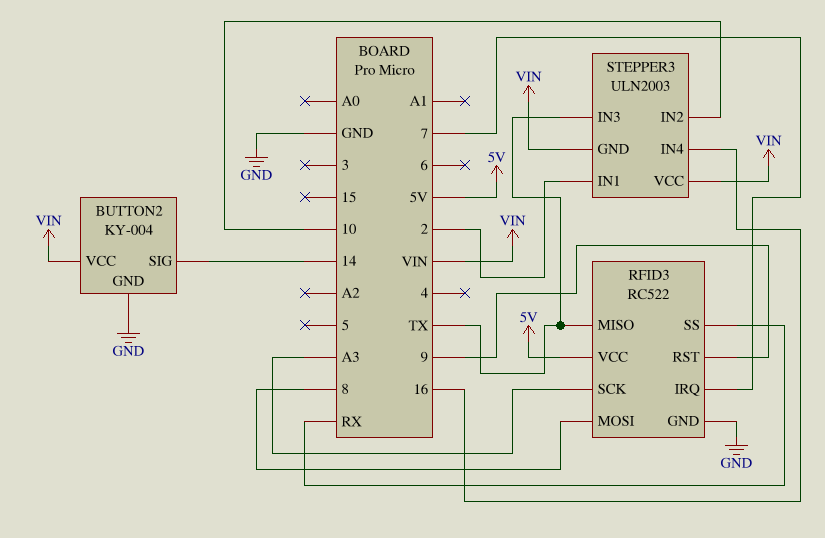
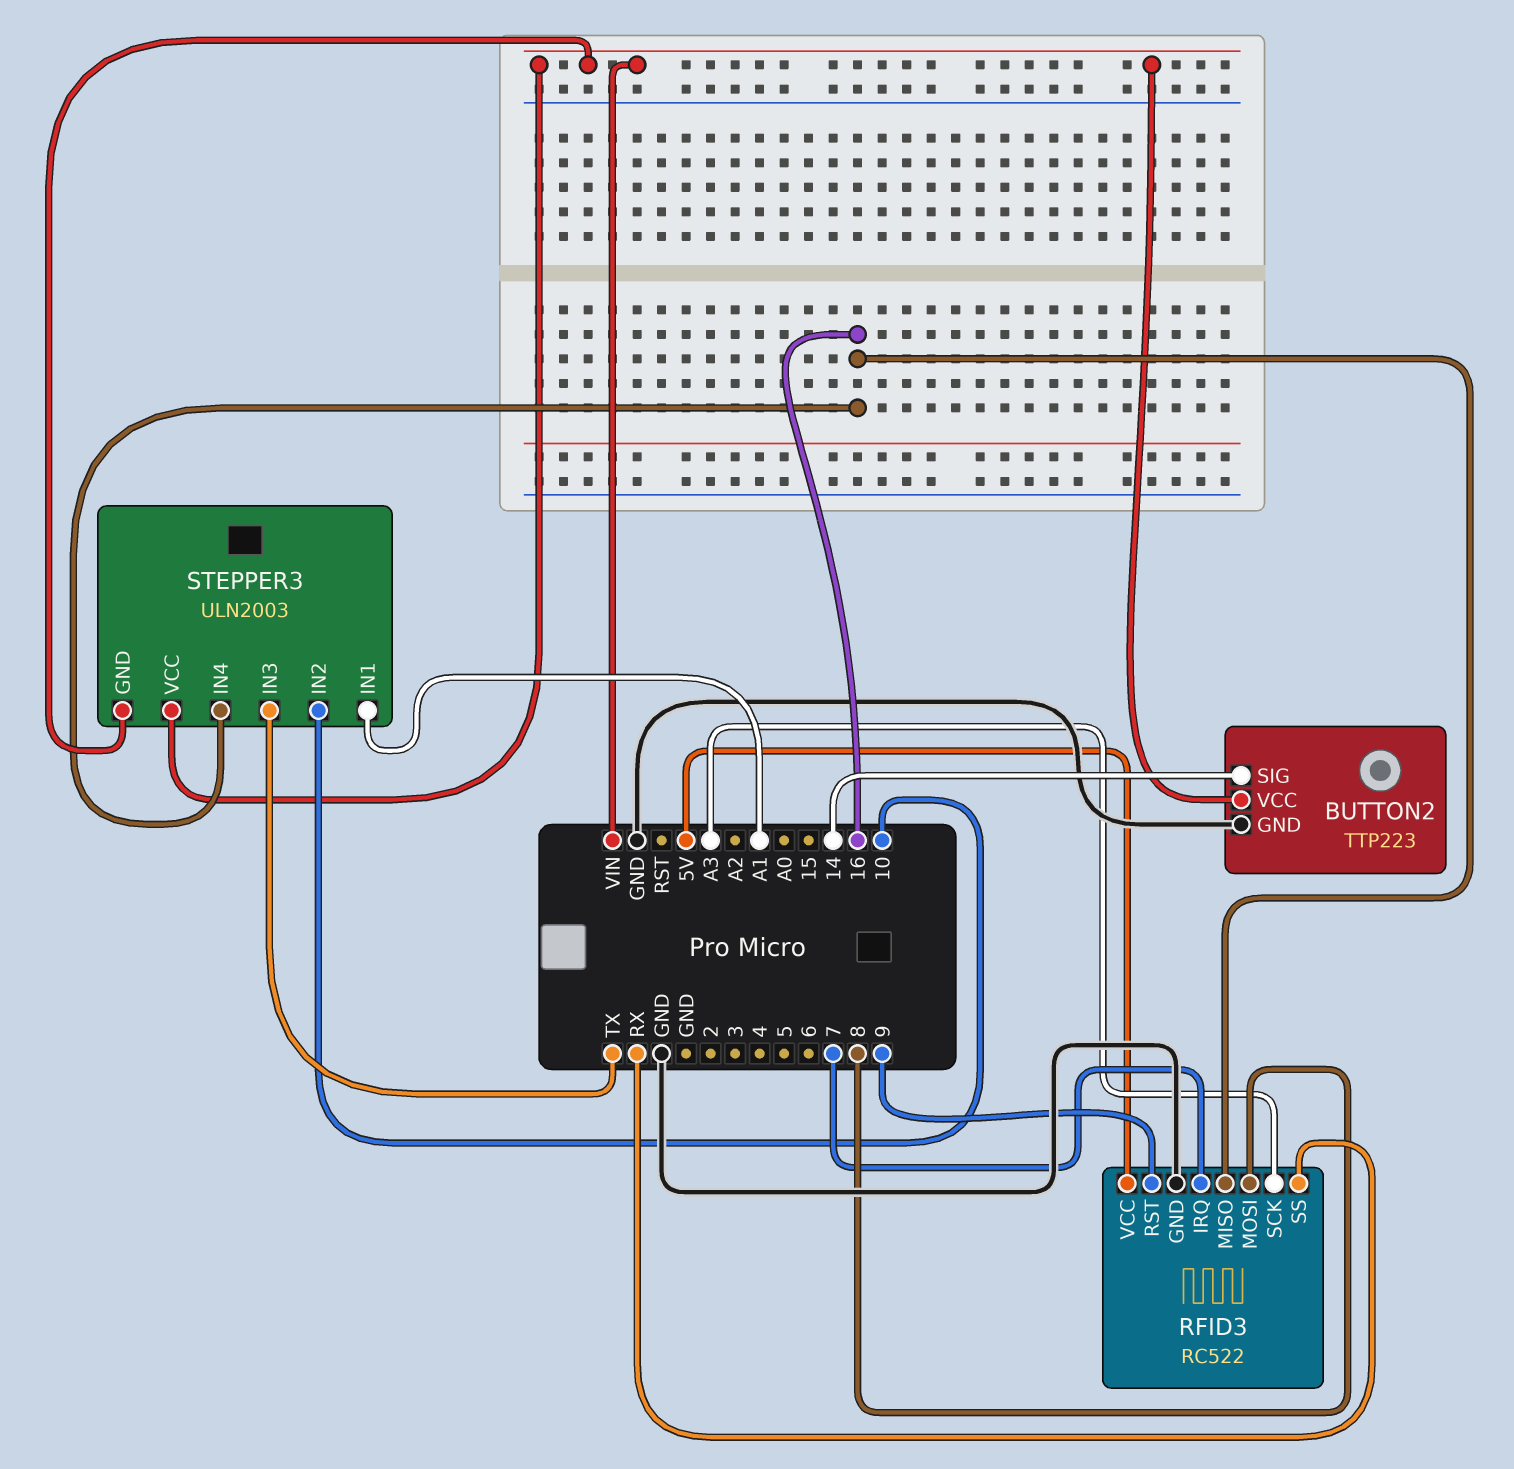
BUTTON2: KY-004 -> TTP223
RFID3 pin MISO: TX -> 16
STEPPER3 pin IN1: 2 -> A1

